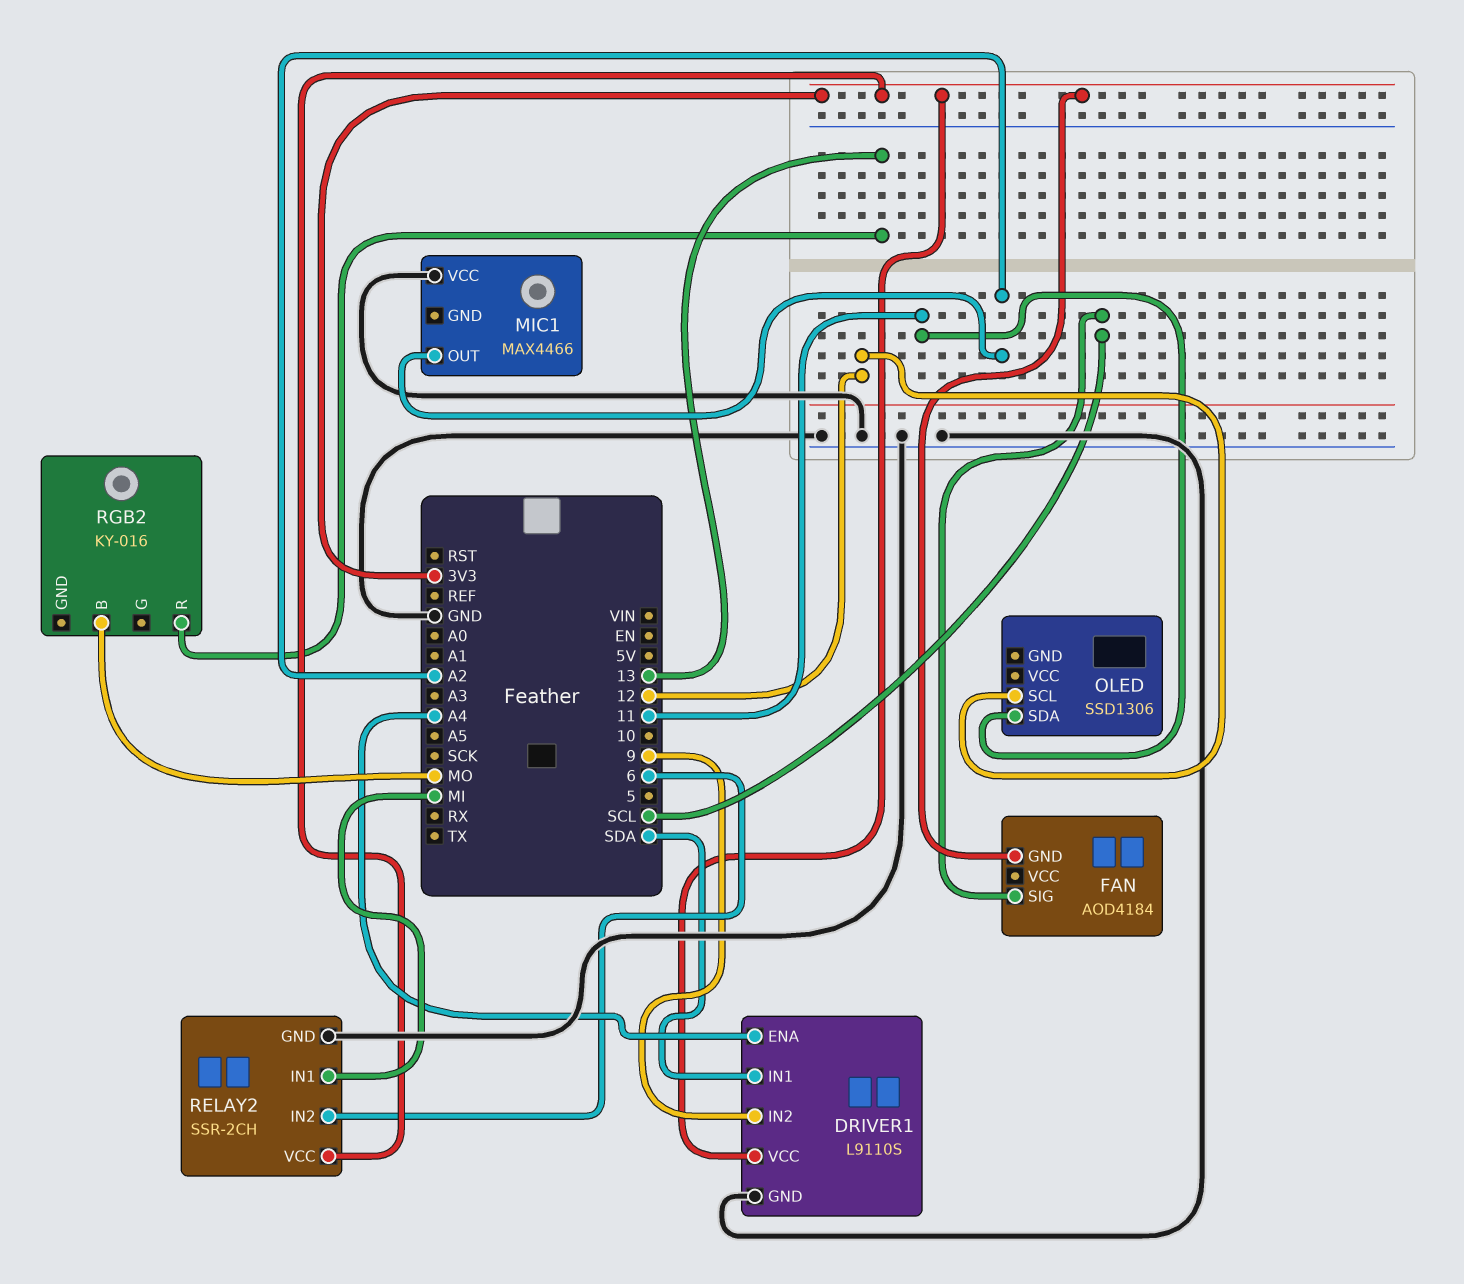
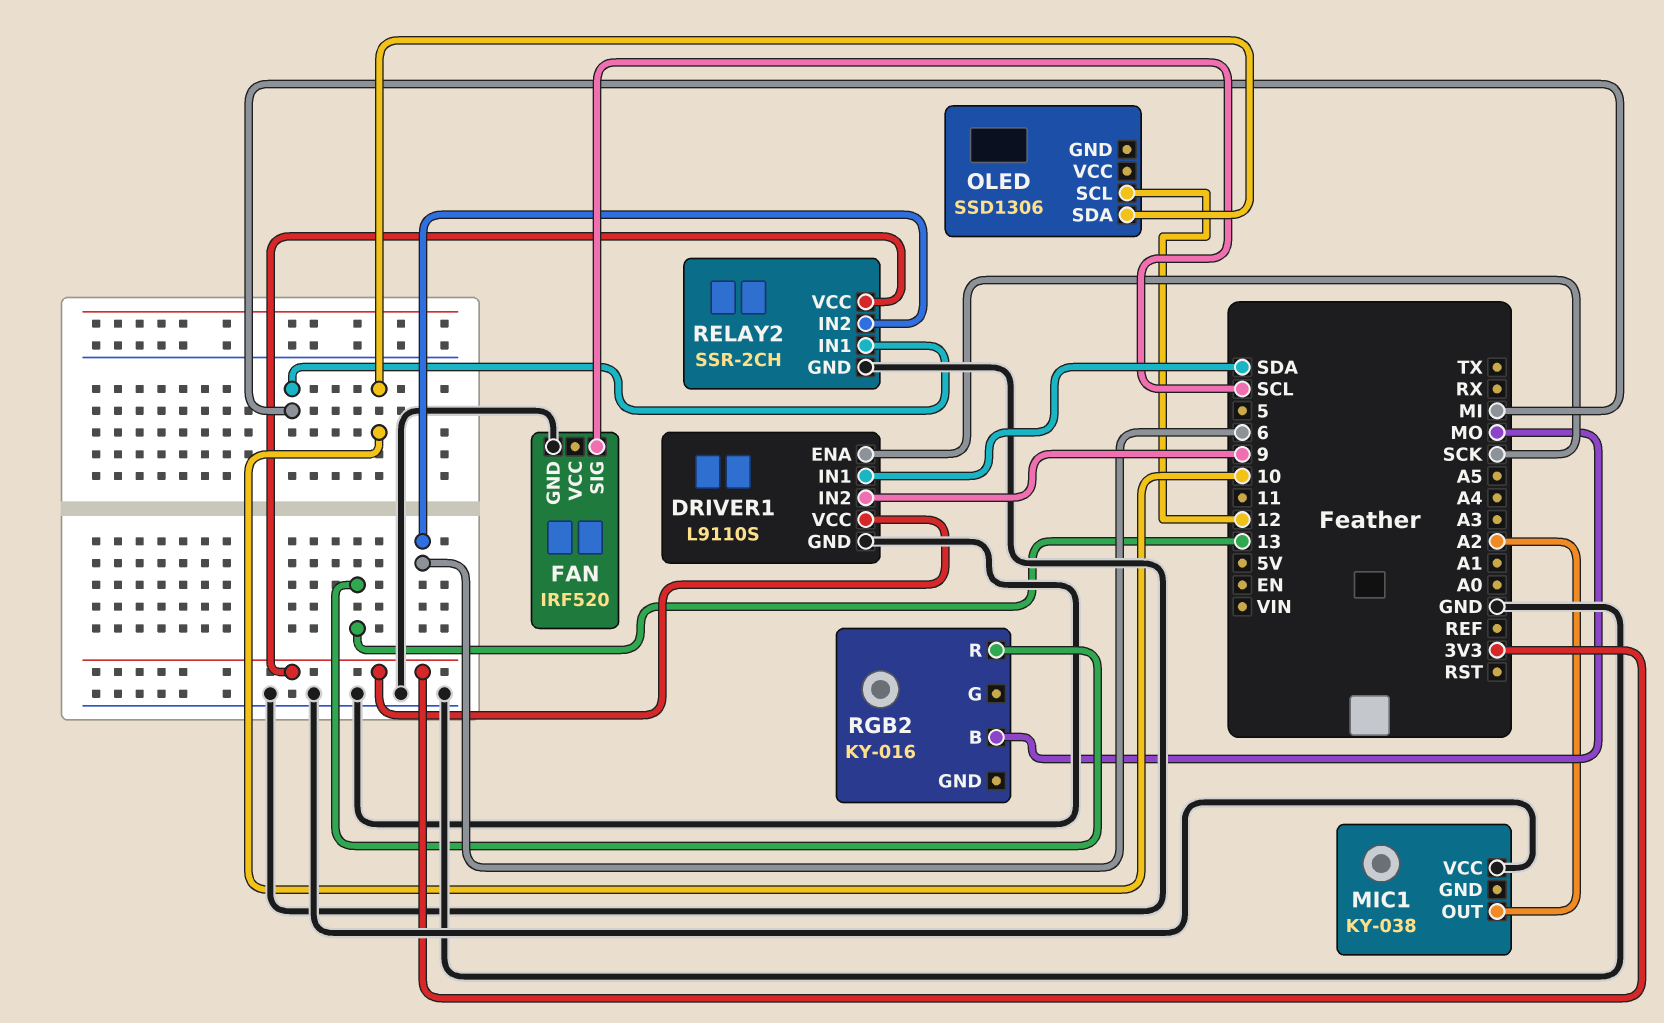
DRIVER1 pin ENA: A4 -> SCK
FAN: AOD4184 -> IRF520
FAN pin GND: 3V3 -> GND
MIC1: MAX4466 -> KY-038
OLED pin SDA: 11 -> 10

